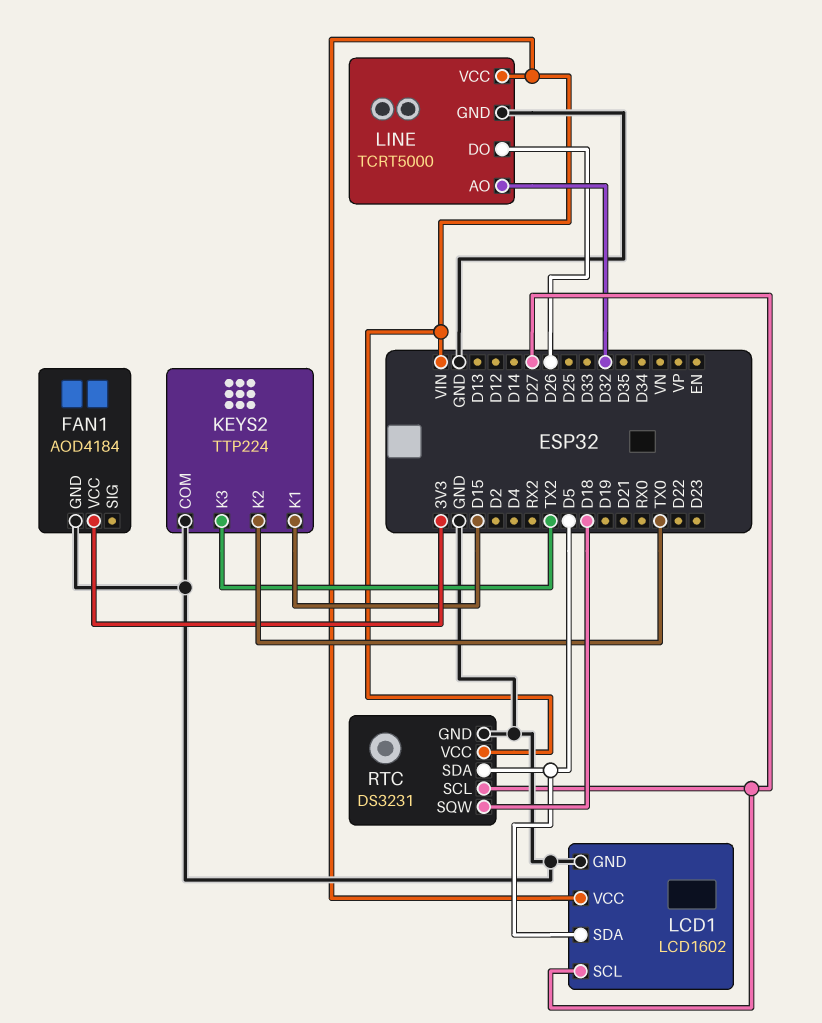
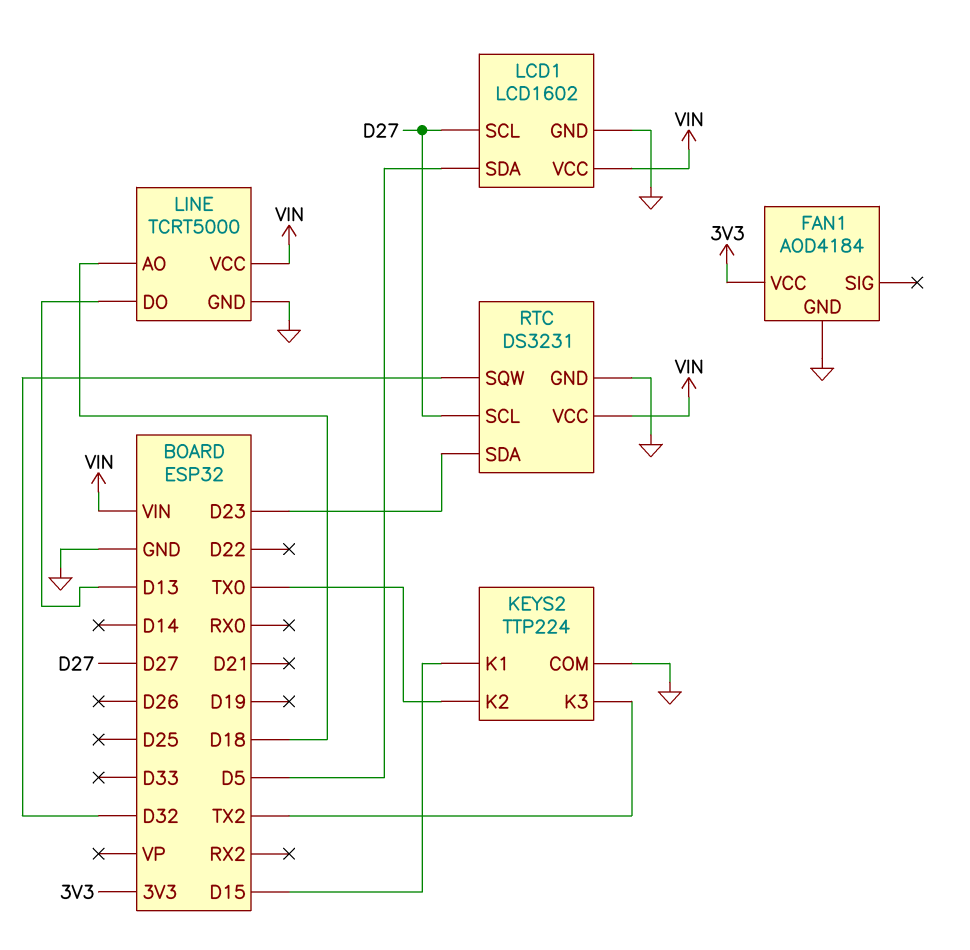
LINE pin AO: D32 -> D18
LINE pin DO: D26 -> D13
RTC pin SDA: D5 -> D23
RTC pin SQW: D18 -> D32

